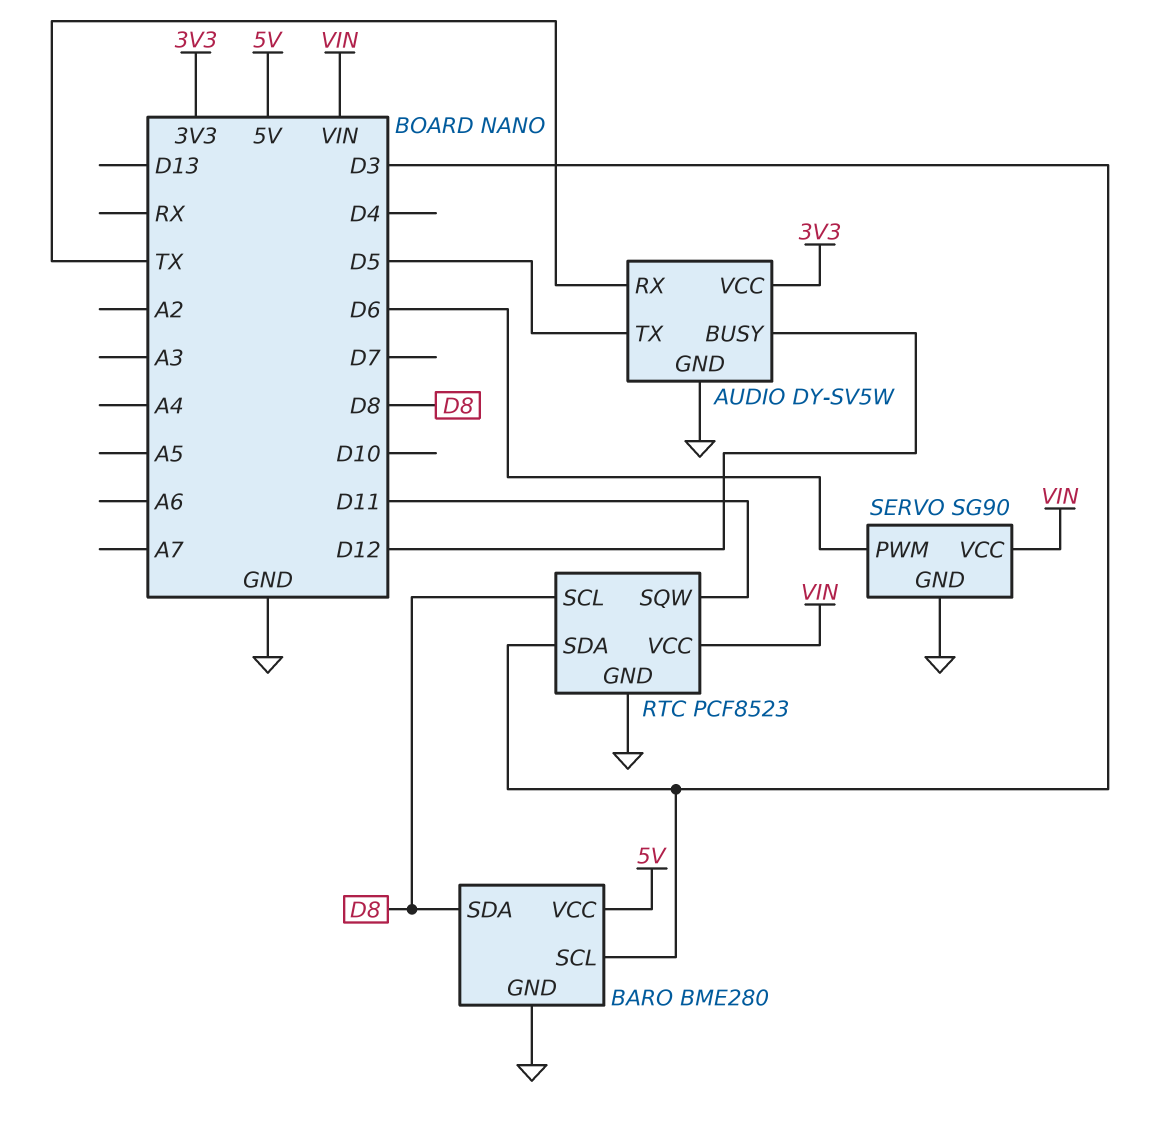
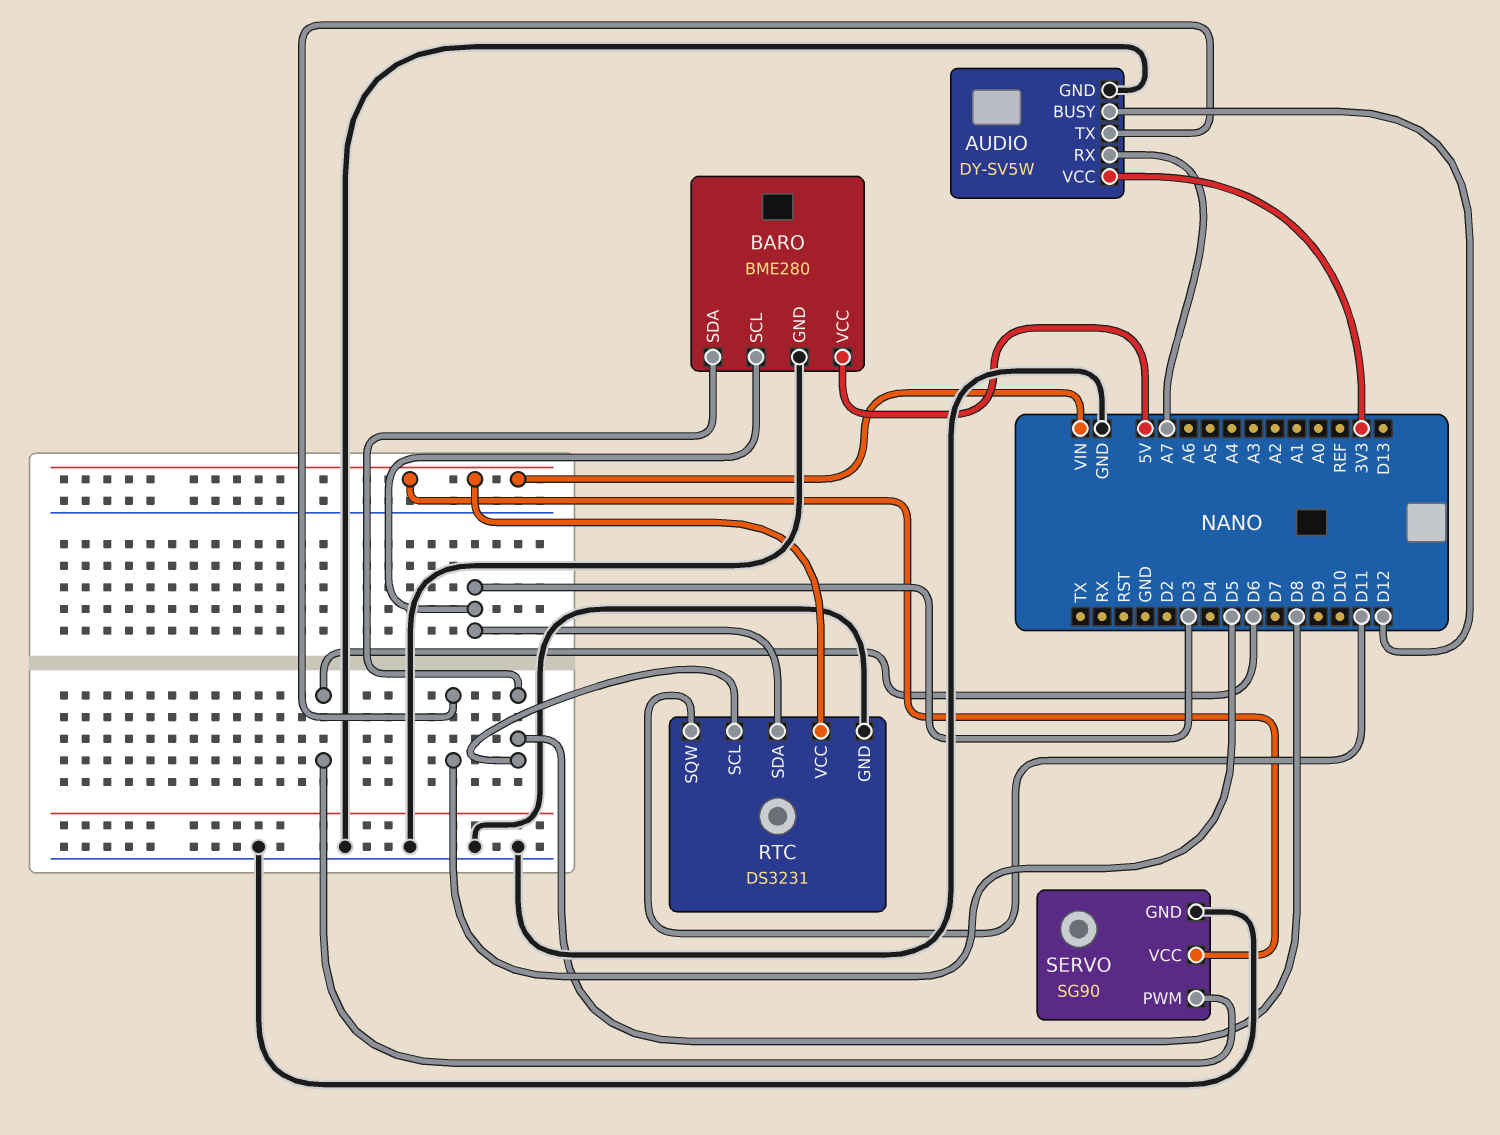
AUDIO pin RX: TX -> A7
RTC: PCF8523 -> DS3231

